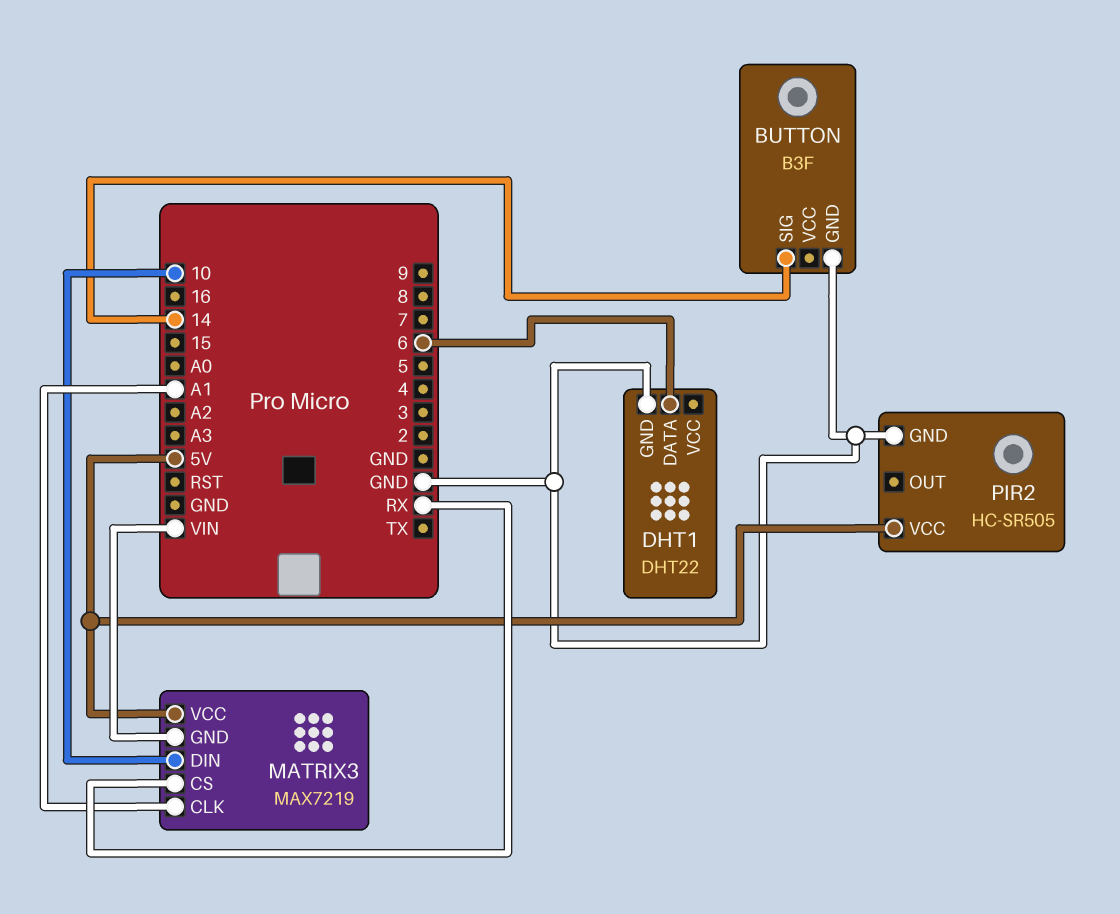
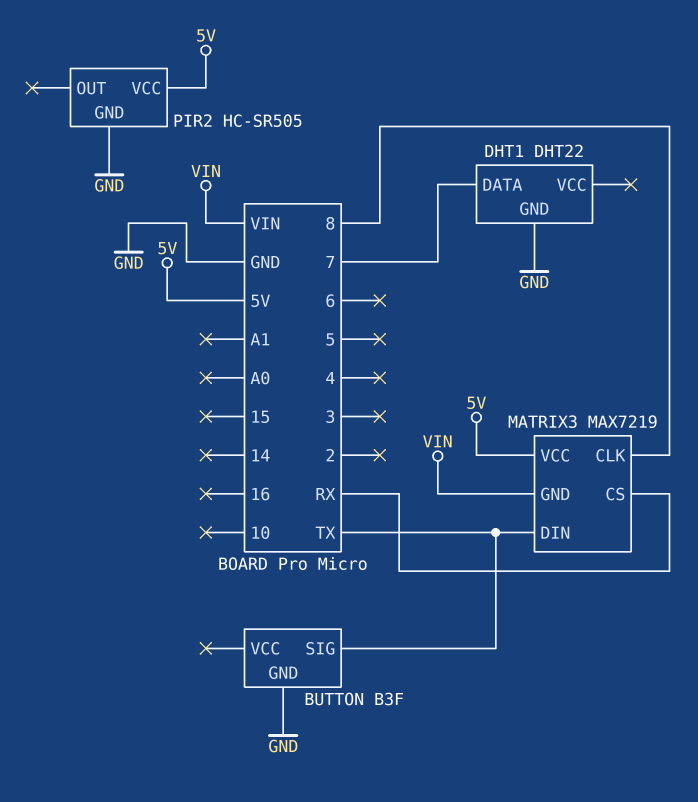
BUTTON pin SIG: 14 -> TX
DHT1 pin DATA: 6 -> 7
MATRIX3 pin CLK: A1 -> 8
MATRIX3 pin DIN: 10 -> TX

